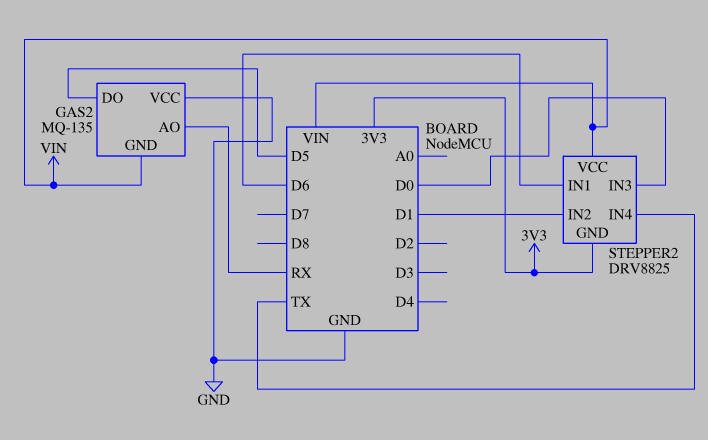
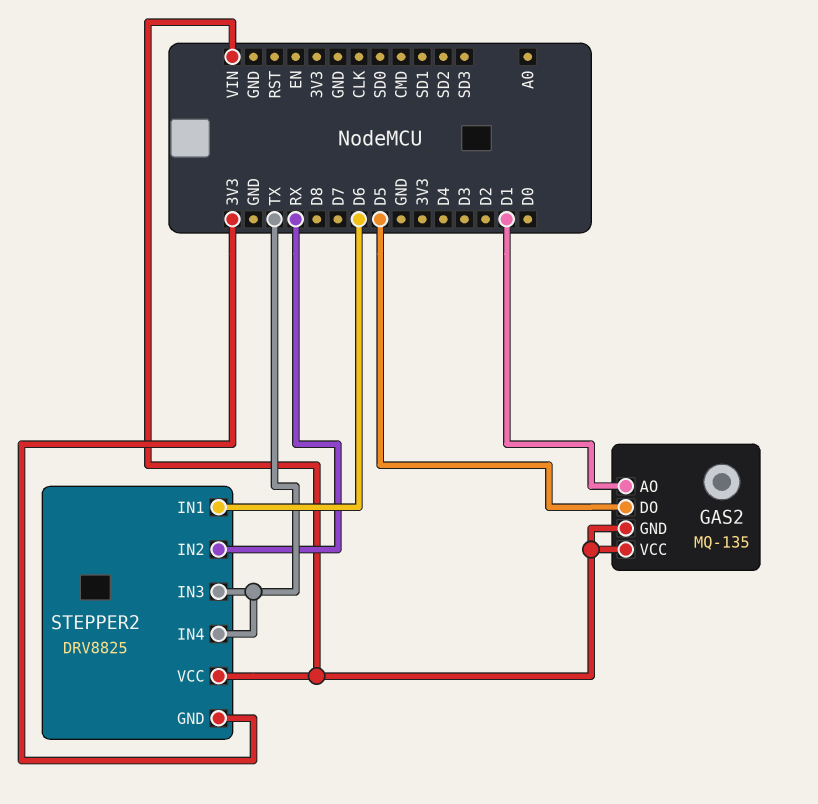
GAS2 pin AO: RX -> D1
GAS2 pin VCC: GND -> VIN
STEPPER2 pin IN2: D1 -> RX
STEPPER2 pin IN3: D0 -> TX

